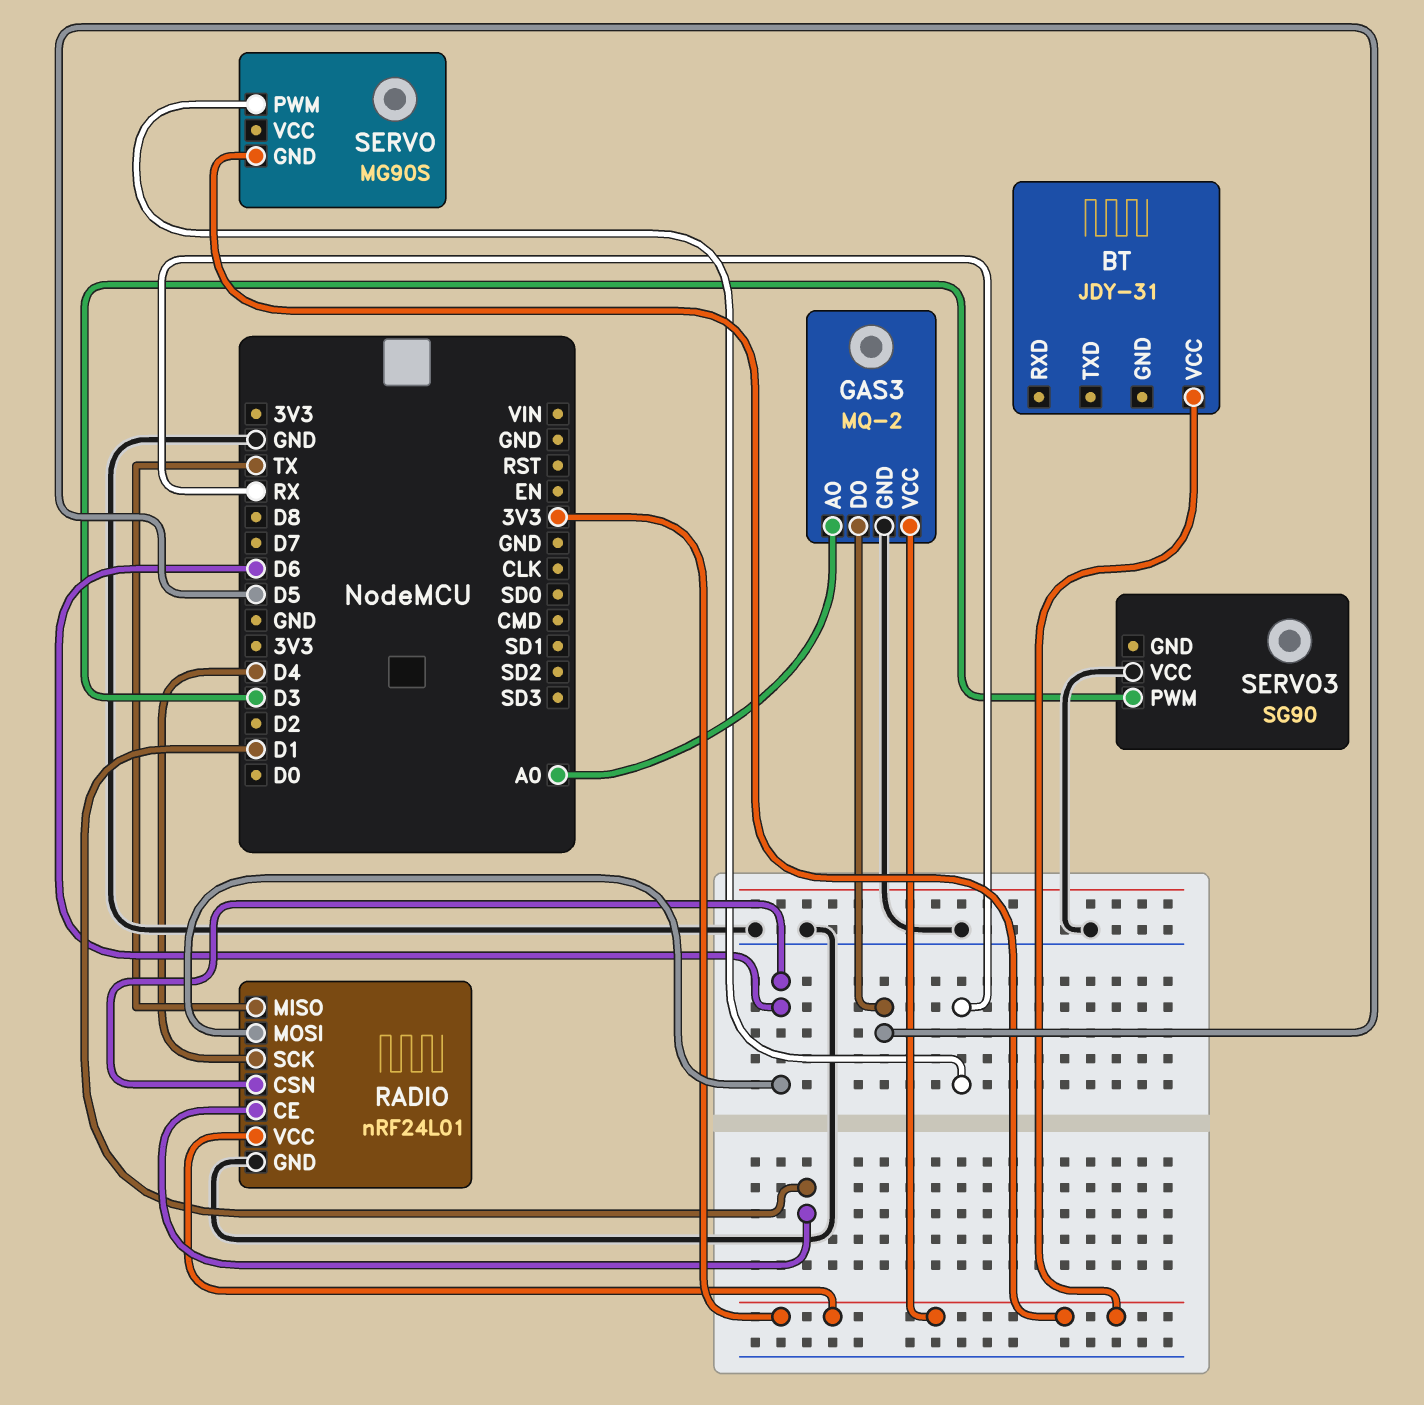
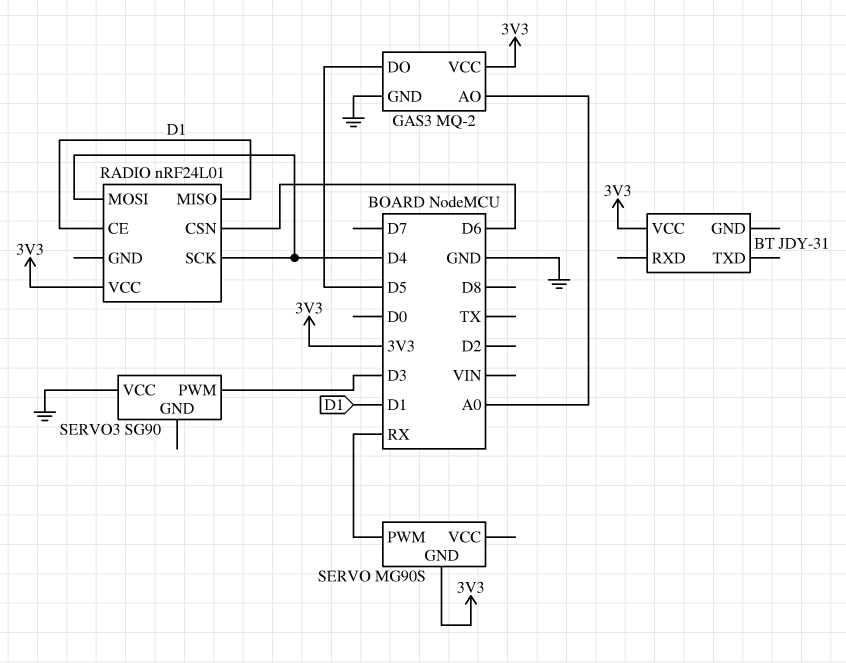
RADIO pin GND: GND -> none
RADIO pin MISO: TX -> D1
RADIO pin MOSI: D6 -> D4

